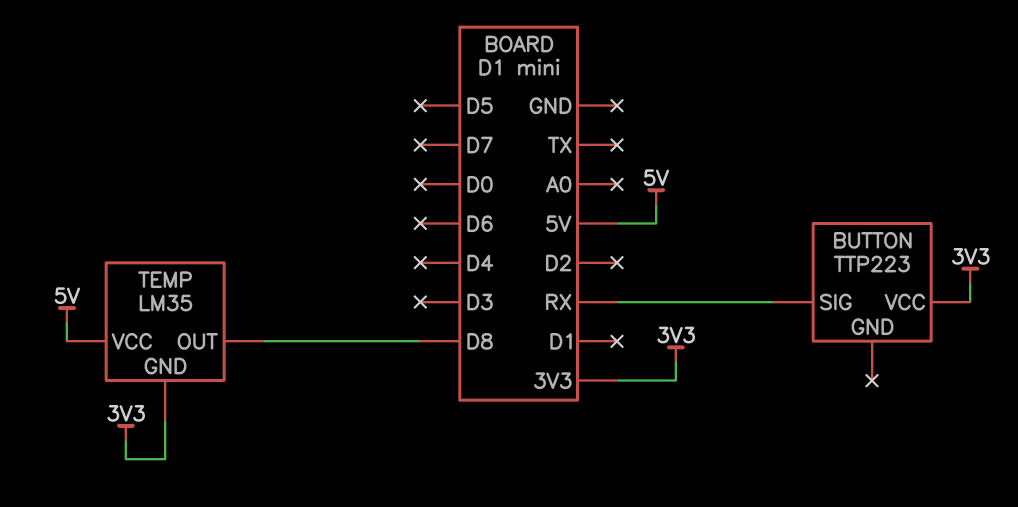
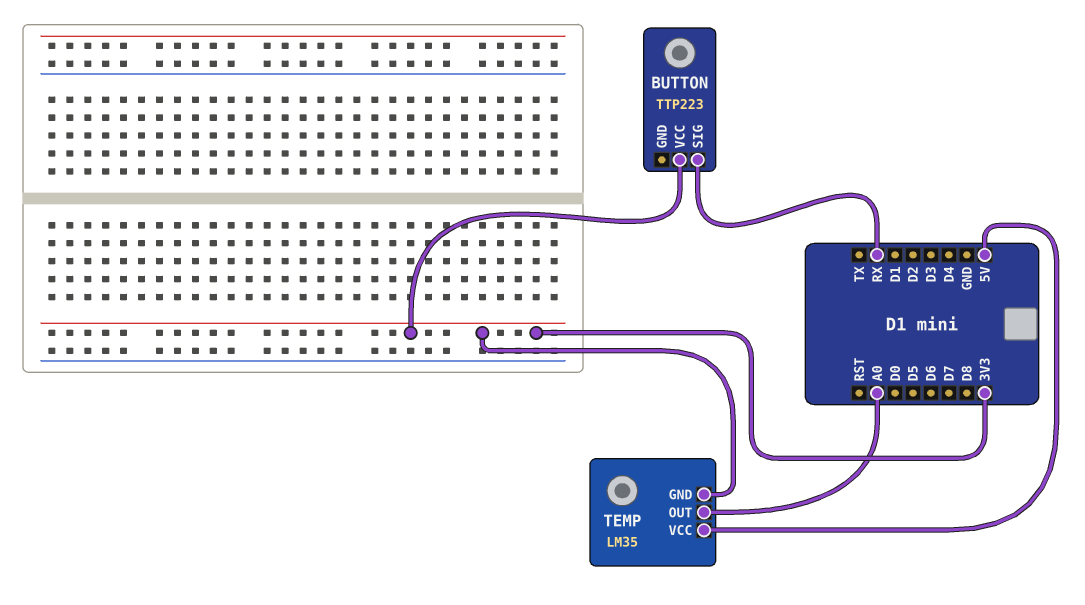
TEMP pin OUT: D8 -> A0

